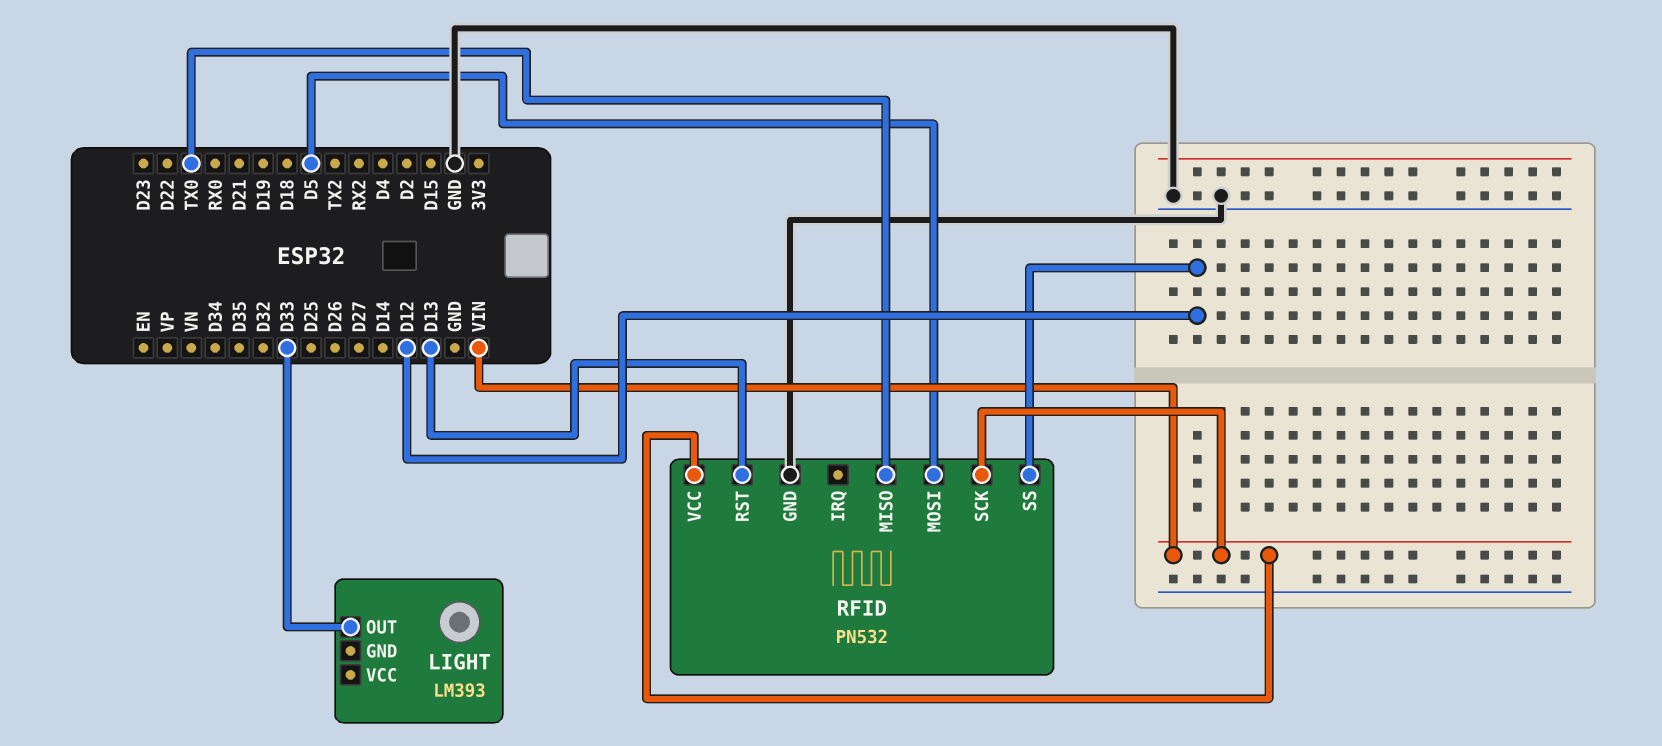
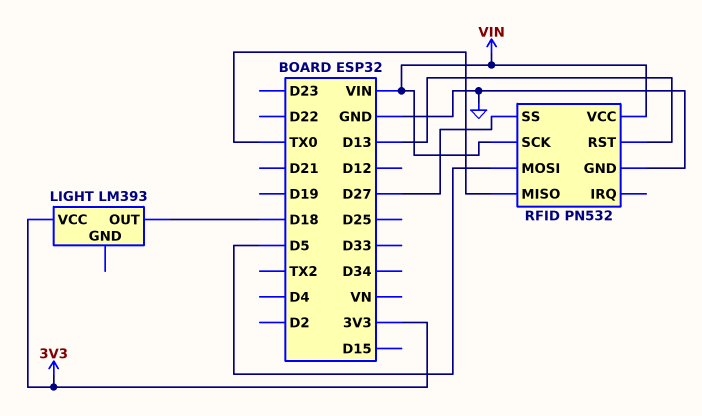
LIGHT pin OUT: D33 -> D18
LIGHT pin VCC: none -> 3V3
RFID pin SS: D12 -> D27

